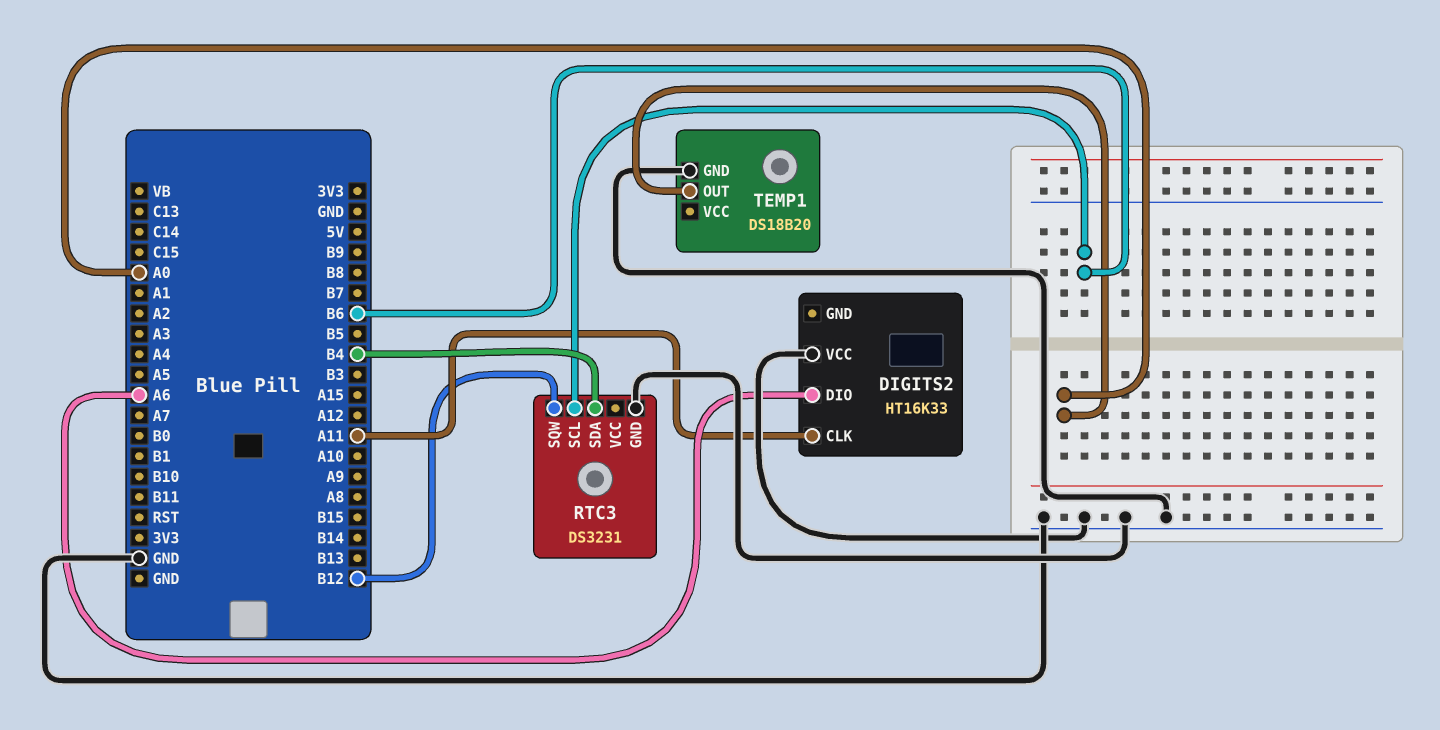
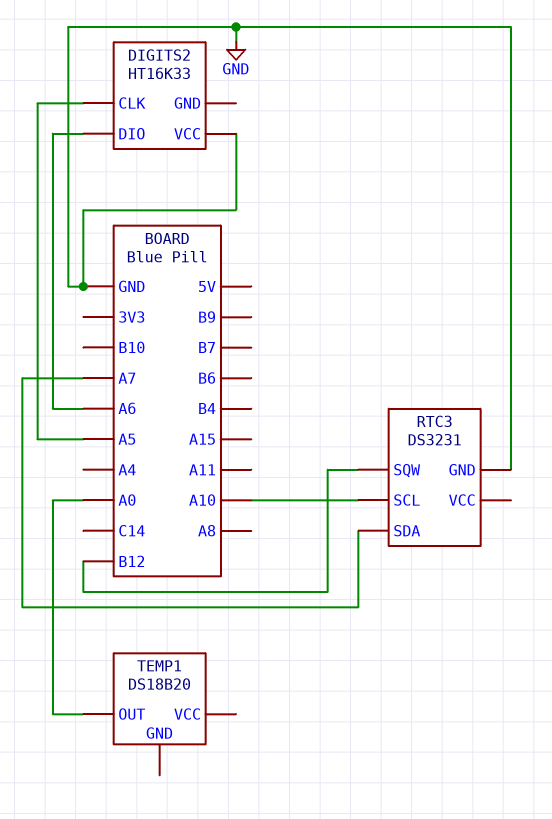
DIGITS2 pin CLK: A11 -> A5
RTC3 pin SCL: B6 -> A10
RTC3 pin SDA: B4 -> A7
TEMP1 pin GND: GND -> none

